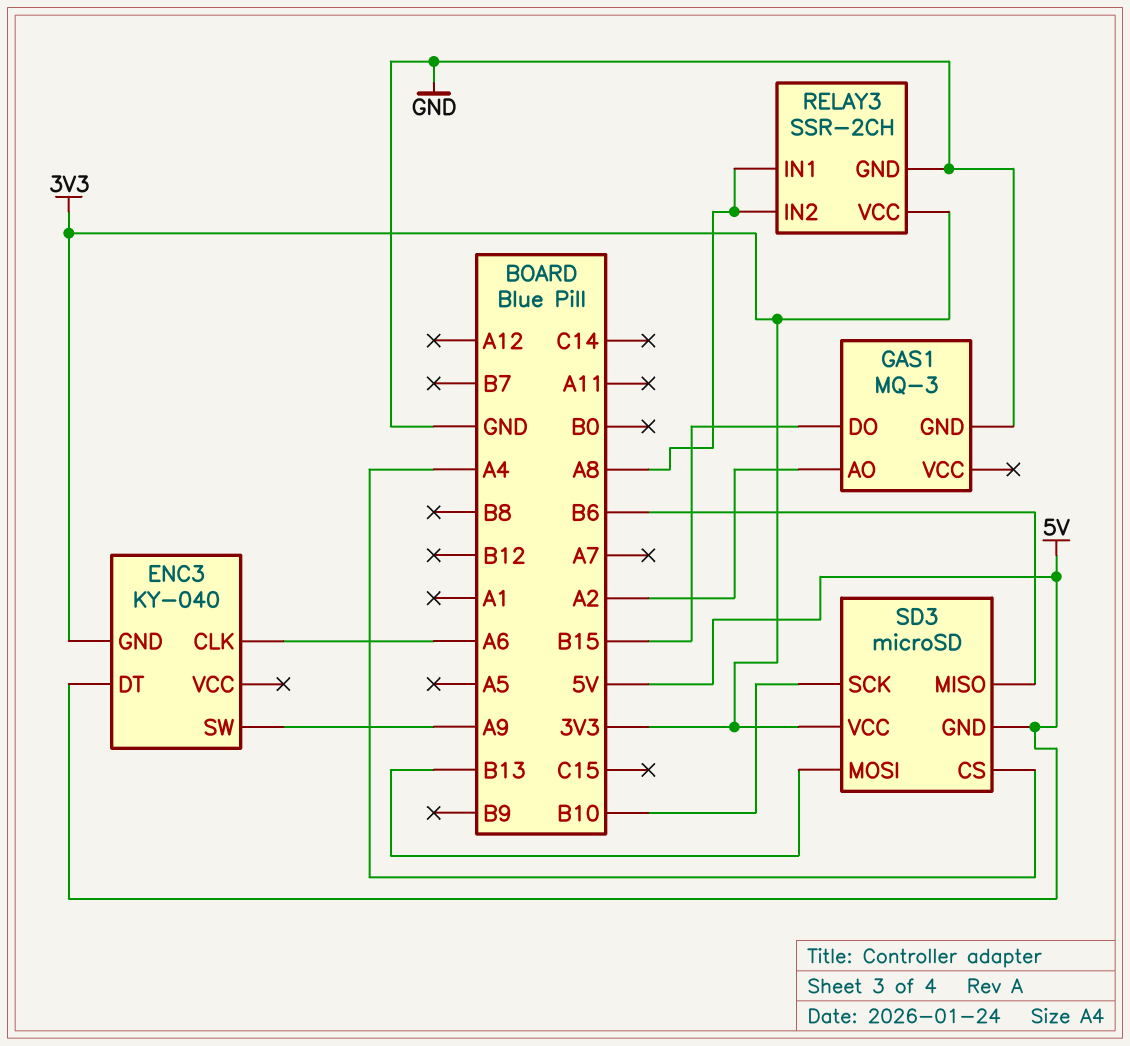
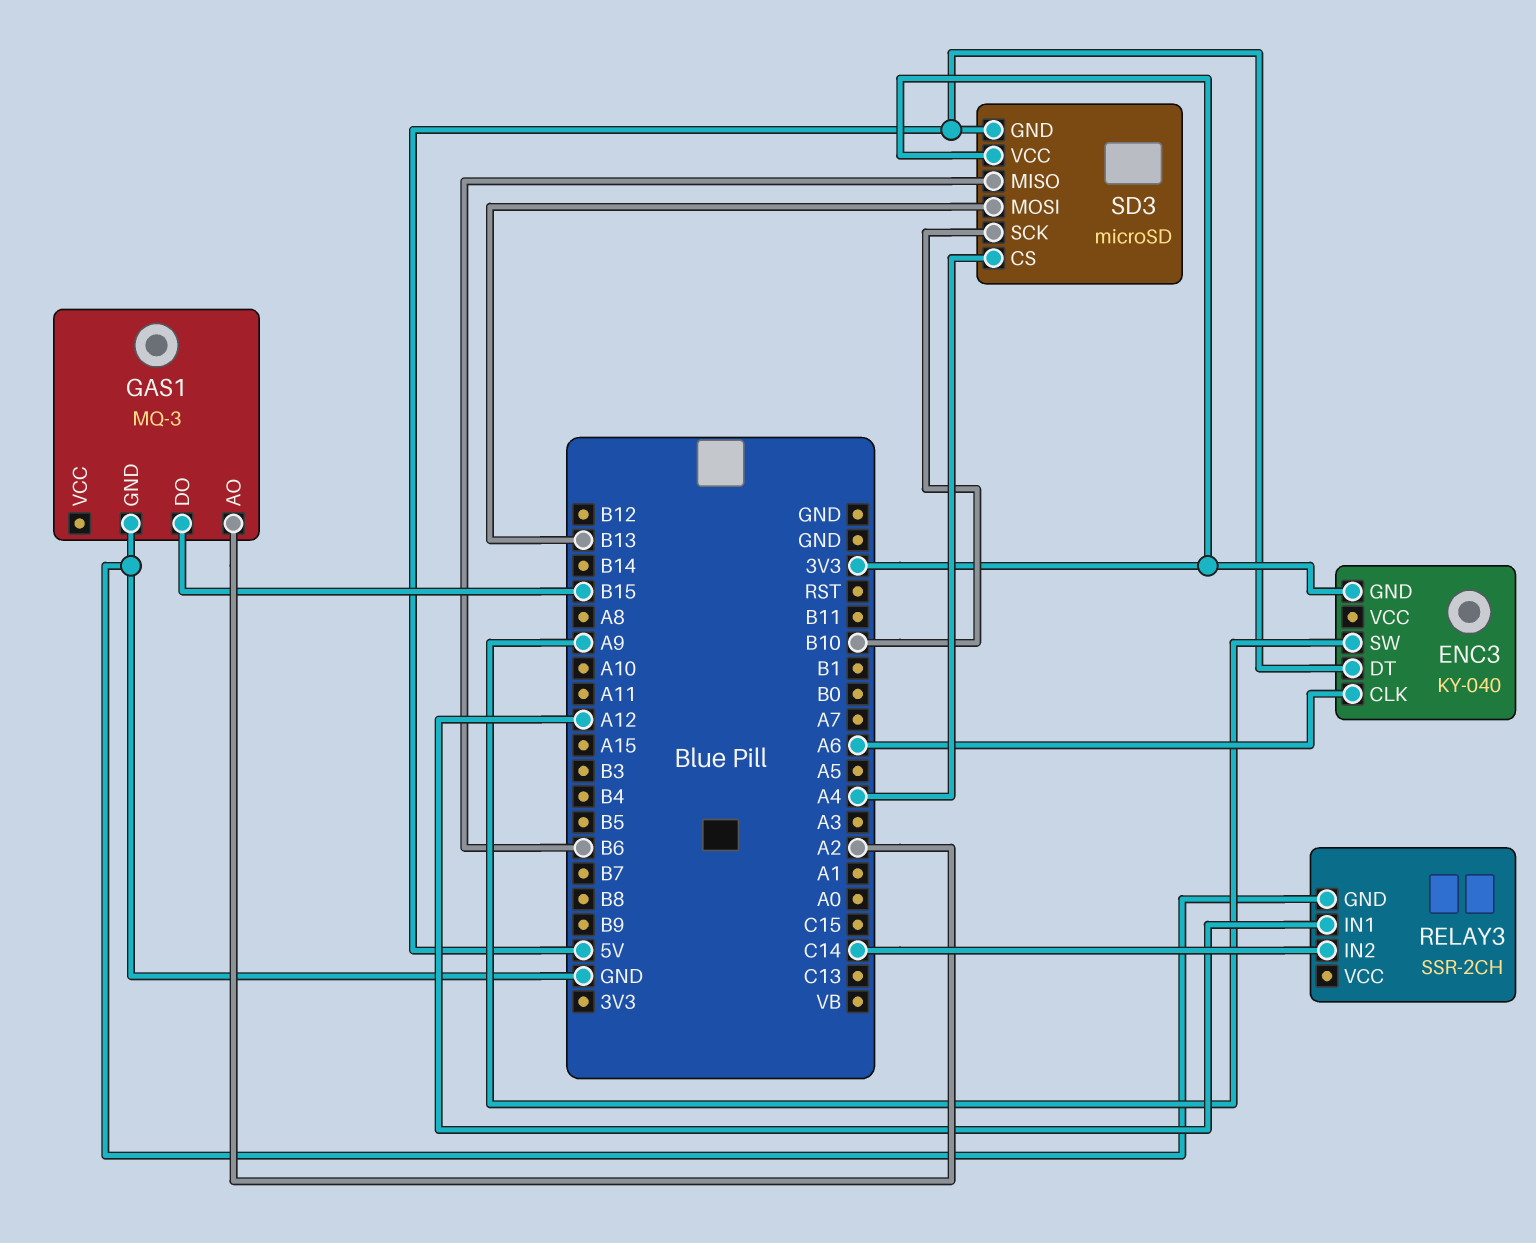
RELAY3 pin IN1: A8 -> A12
RELAY3 pin IN2: A8 -> C14
RELAY3 pin VCC: 3V3 -> none

